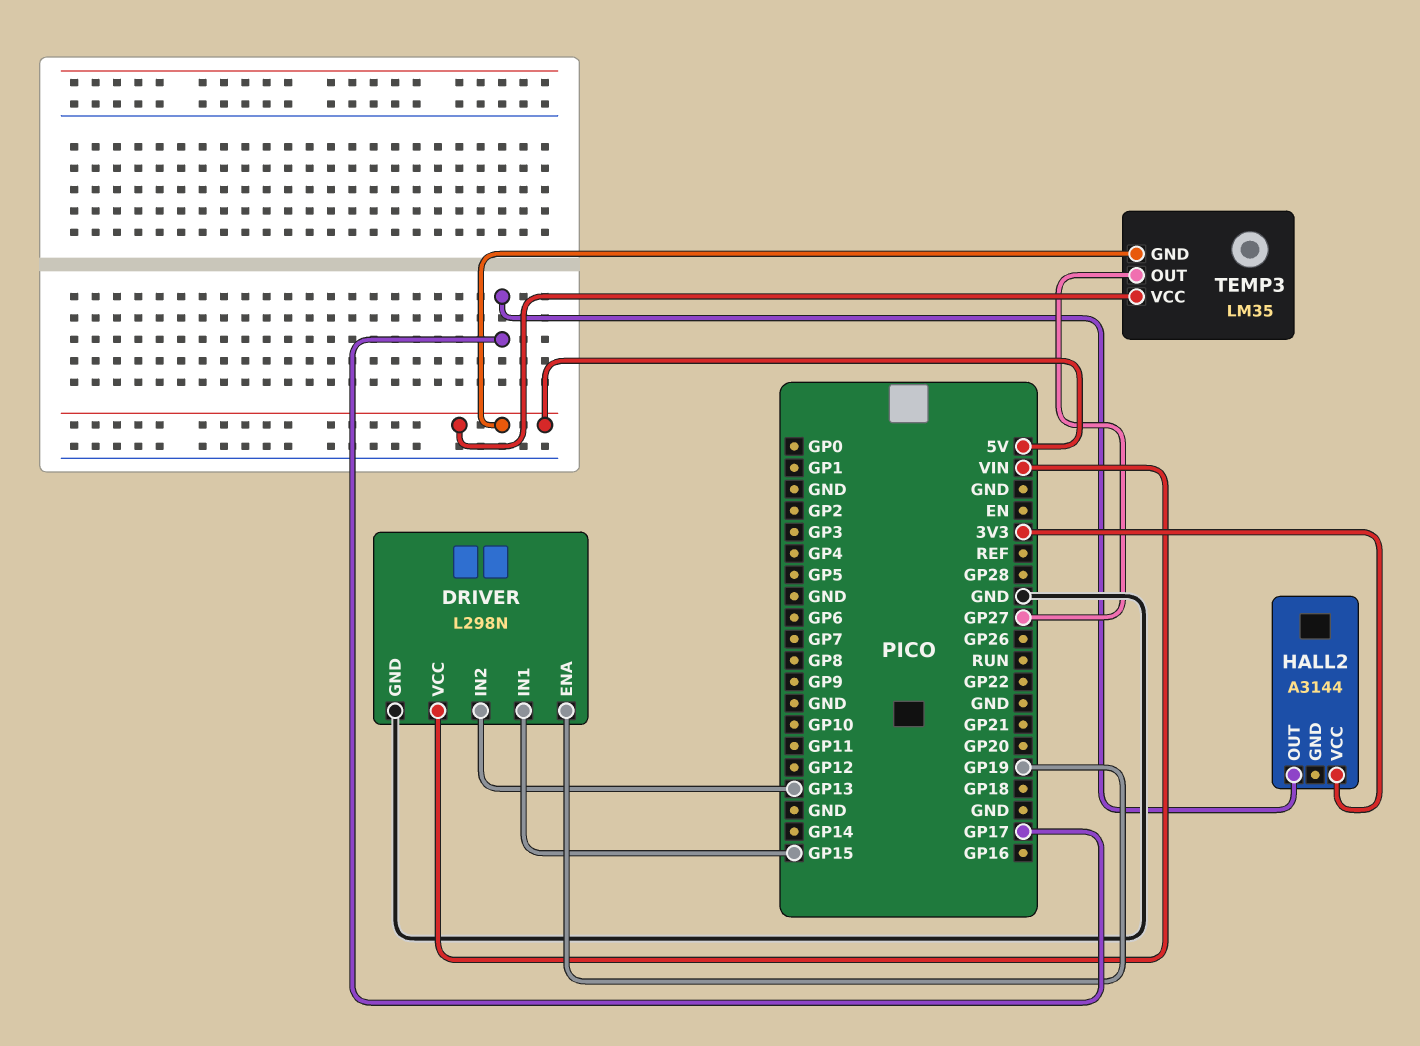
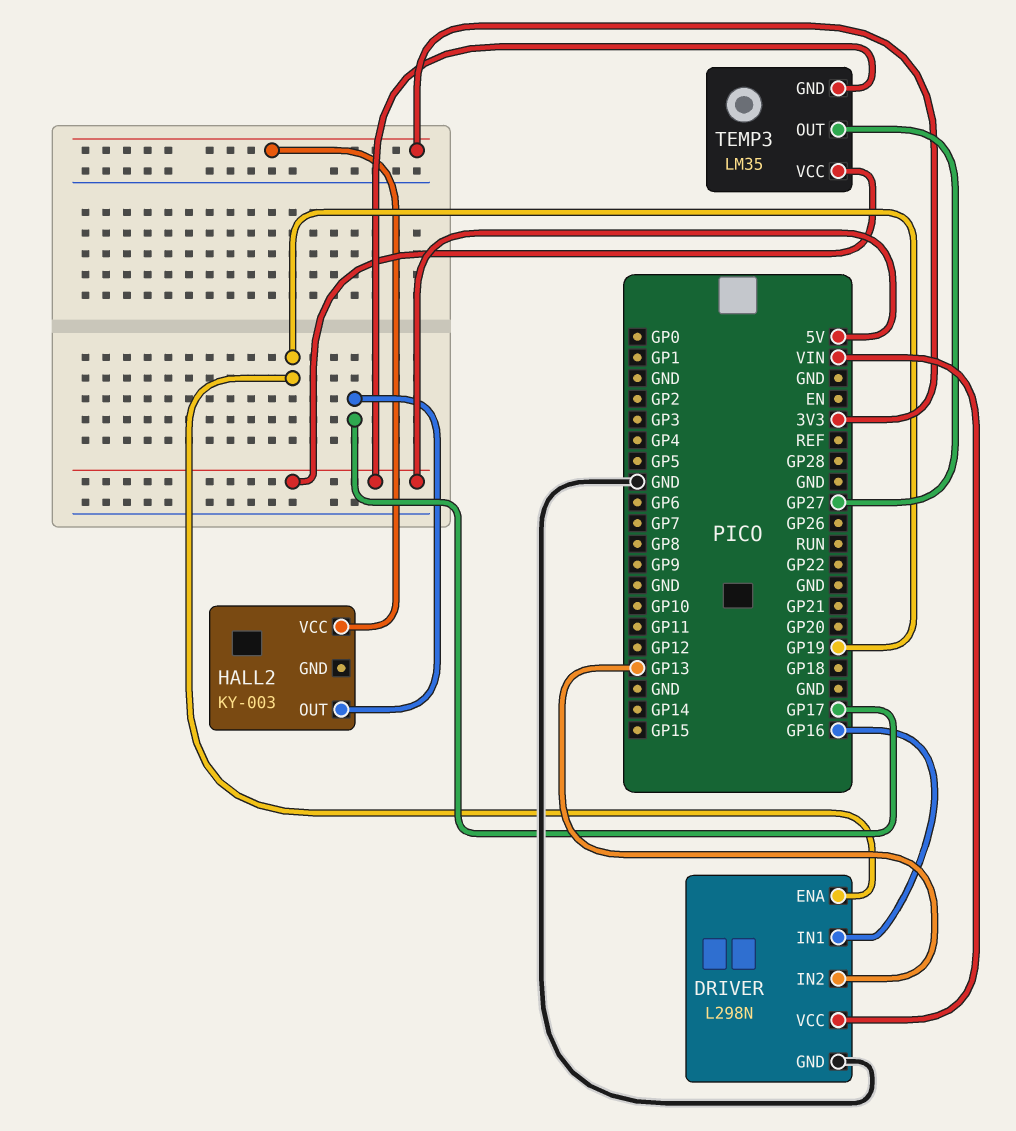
DRIVER pin IN1: GP15 -> GP16
HALL2: A3144 -> KY-003

